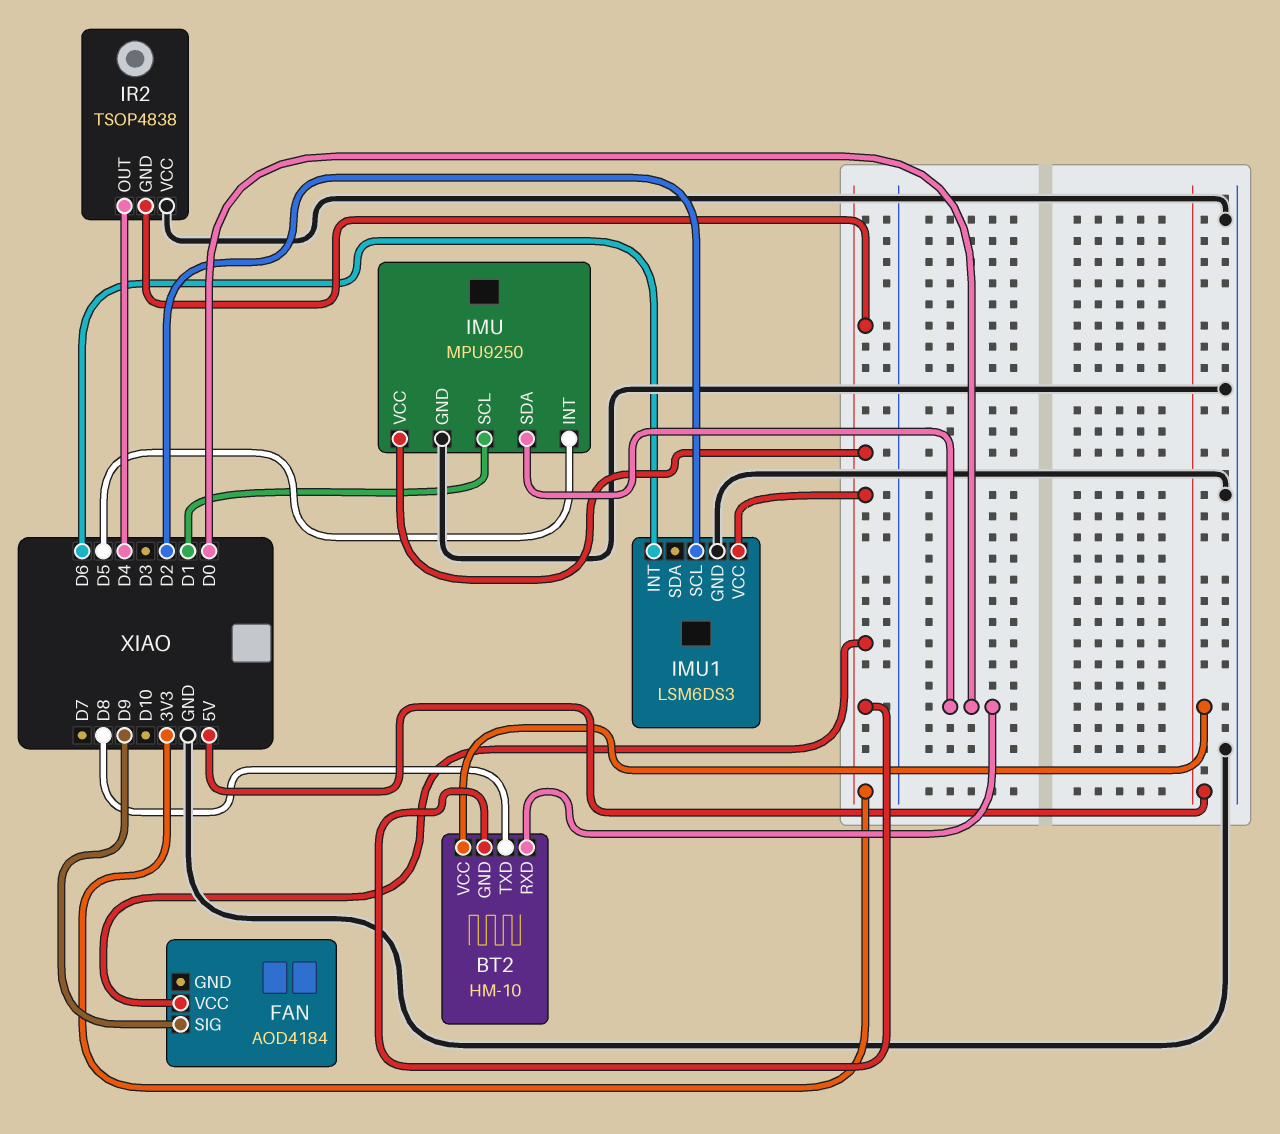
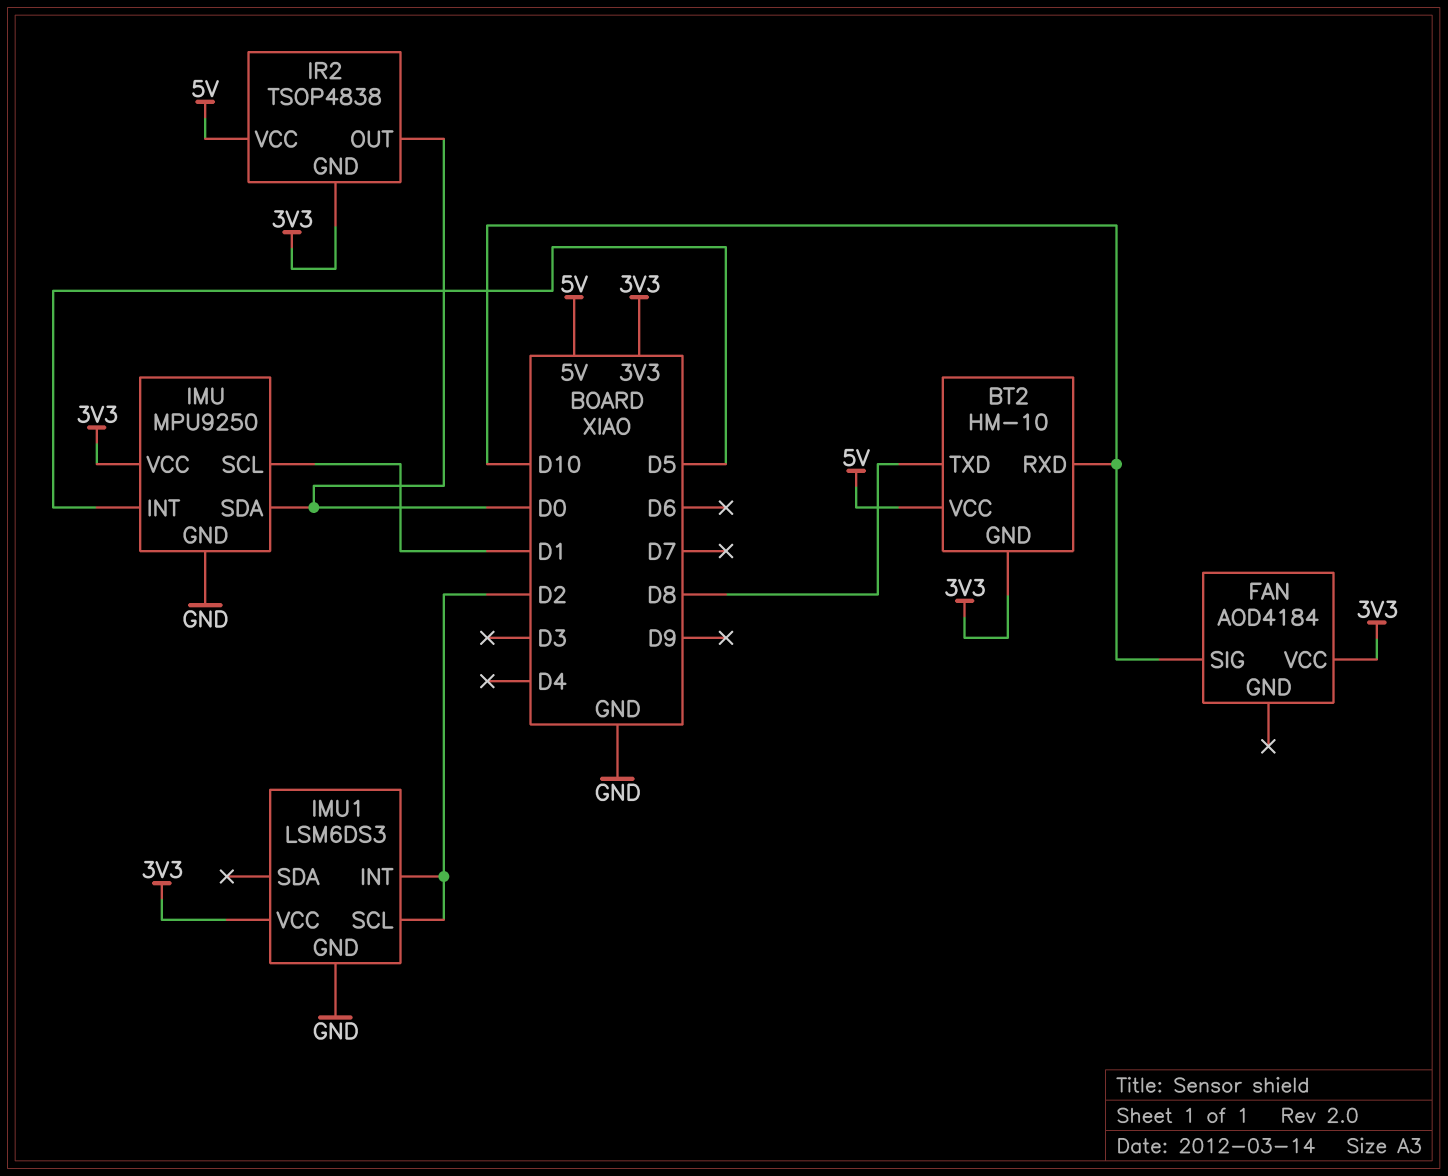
BT2 pin RXD: D0 -> D10
FAN pin SIG: D9 -> D10
IMU1 pin INT: D6 -> D2
IR2 pin OUT: D4 -> D0
IR2 pin VCC: GND -> 5V

